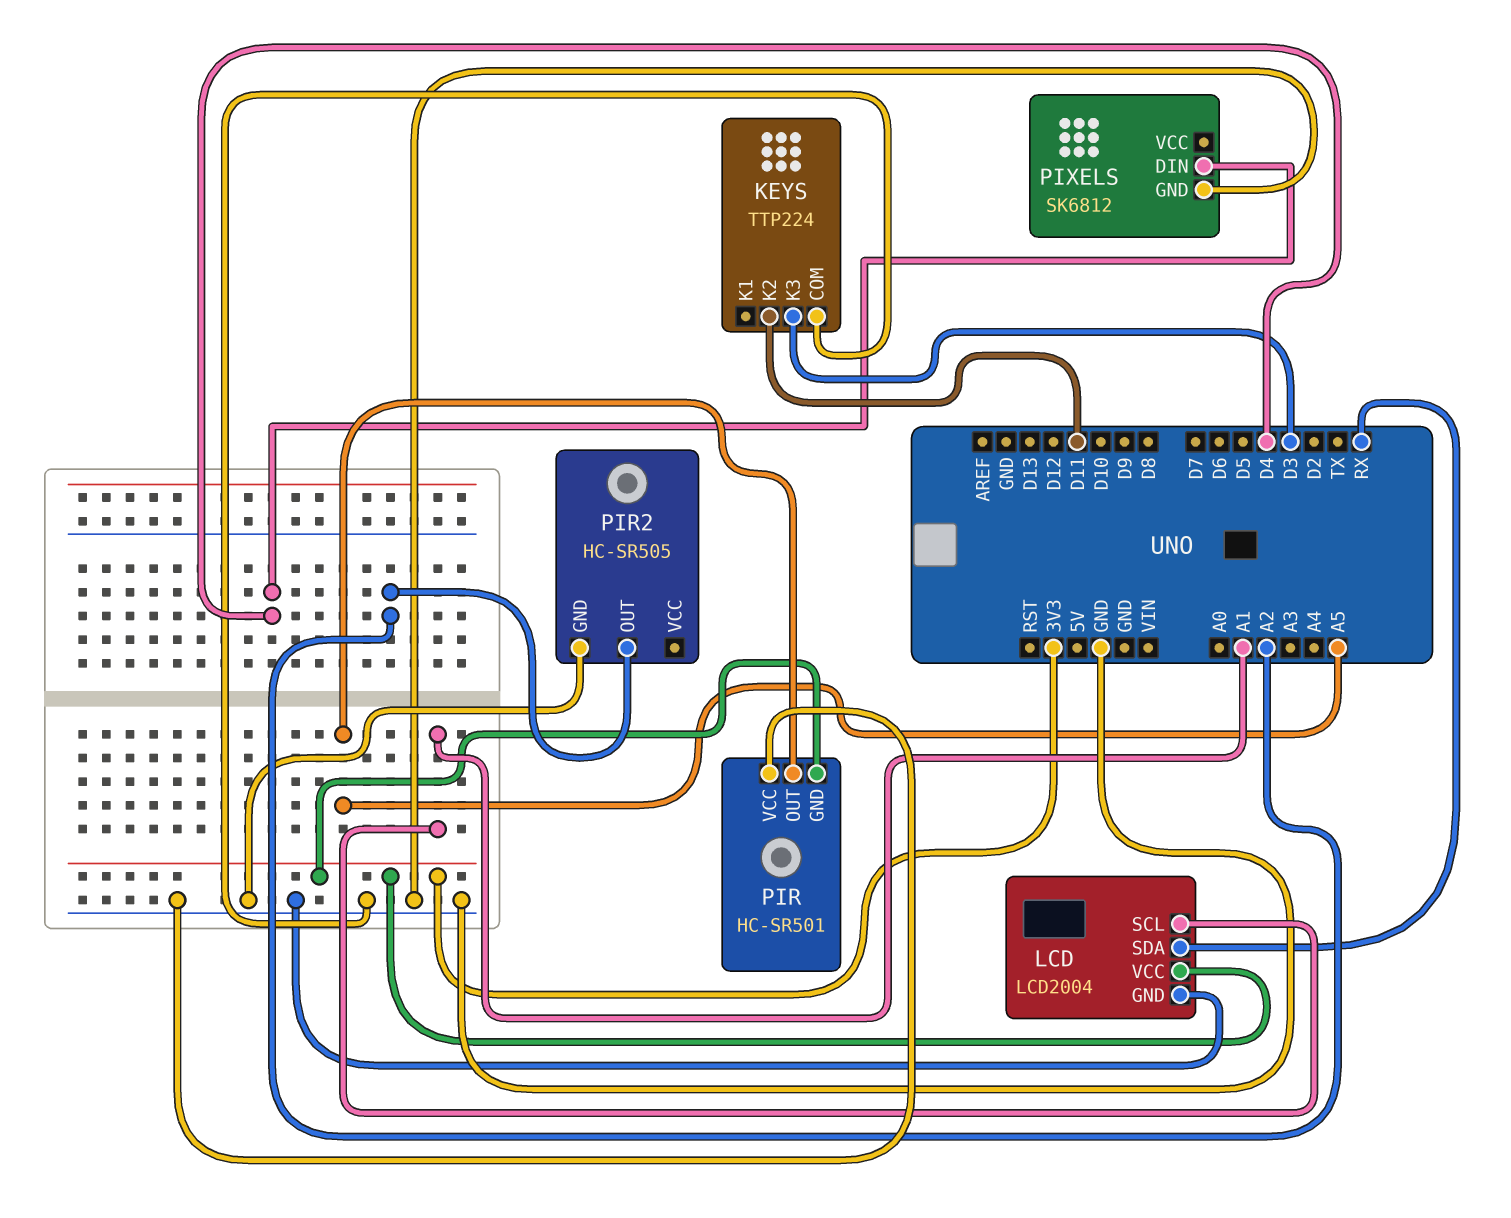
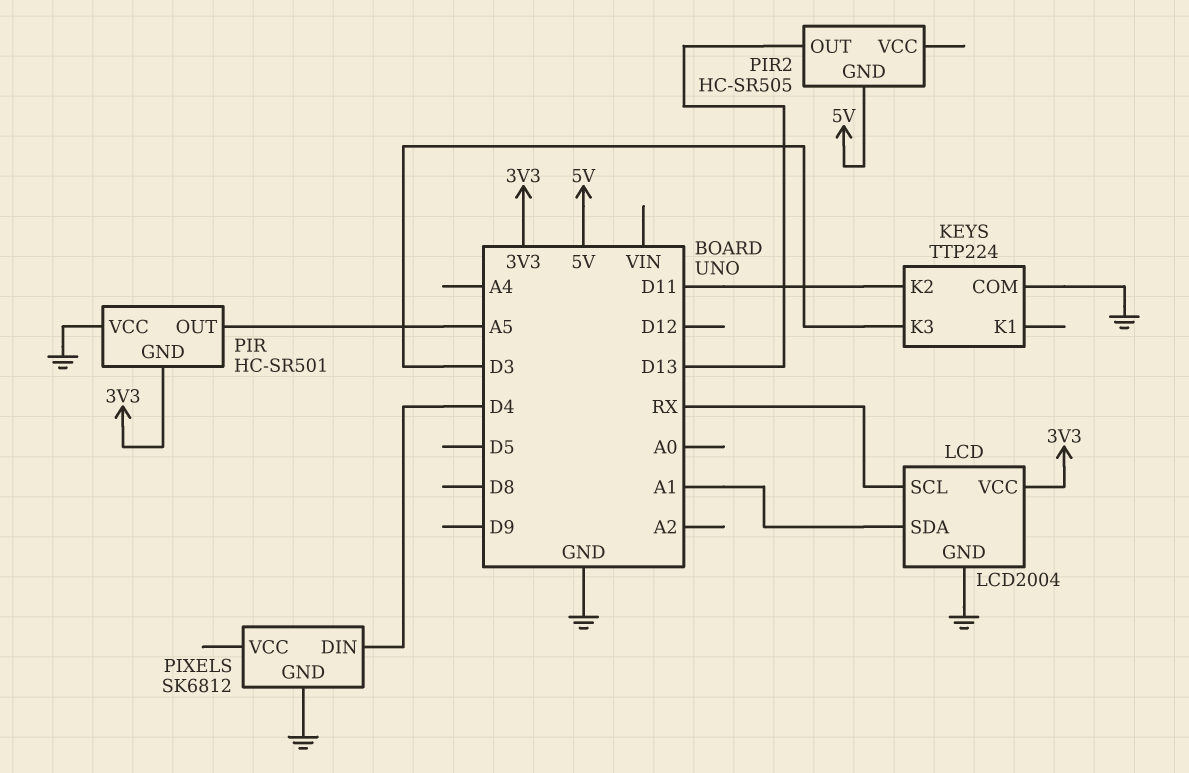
LCD pin SCL: A1 -> RX
LCD pin SDA: RX -> A1
PIR2 pin GND: GND -> 5V
PIR2 pin OUT: A2 -> D13

